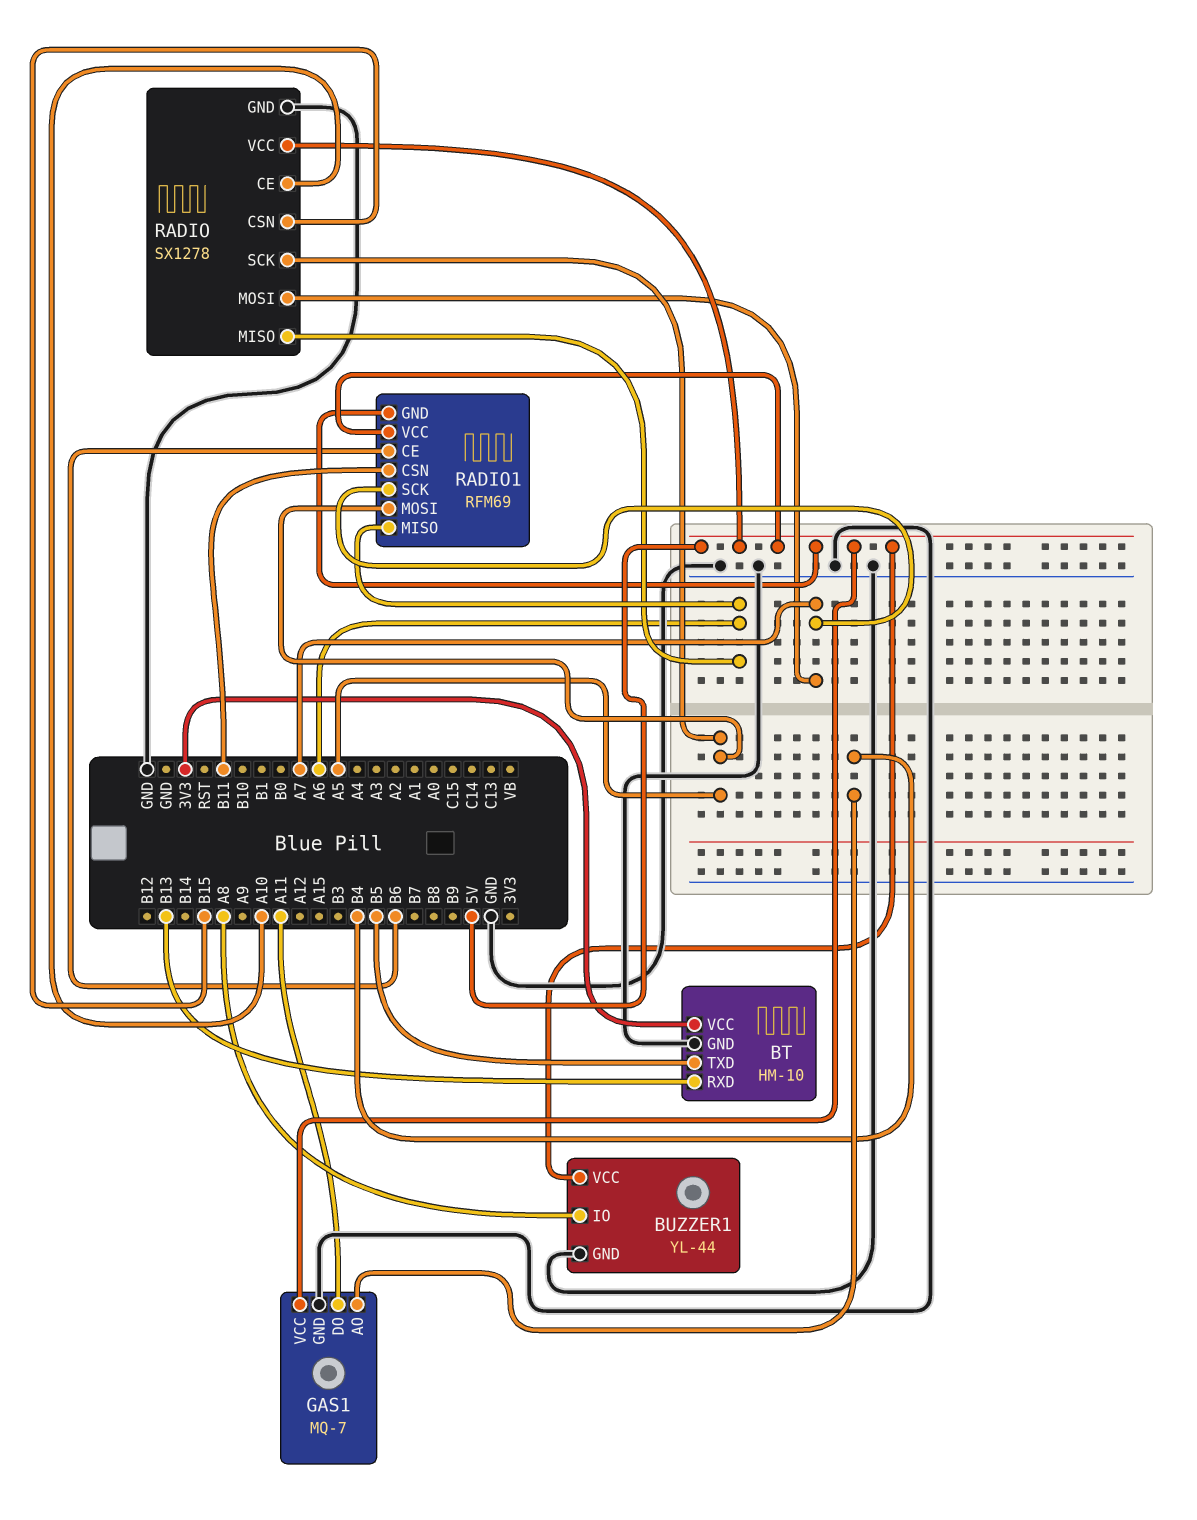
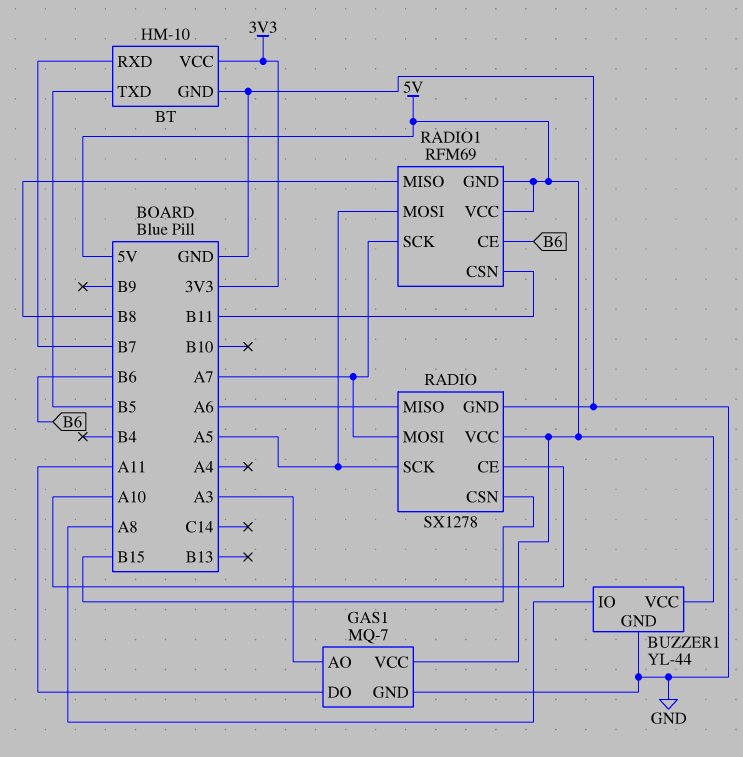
BT pin RXD: B13 -> B7
GAS1 pin AO: B4 -> A3
RADIO1 pin MISO: A6 -> B8

